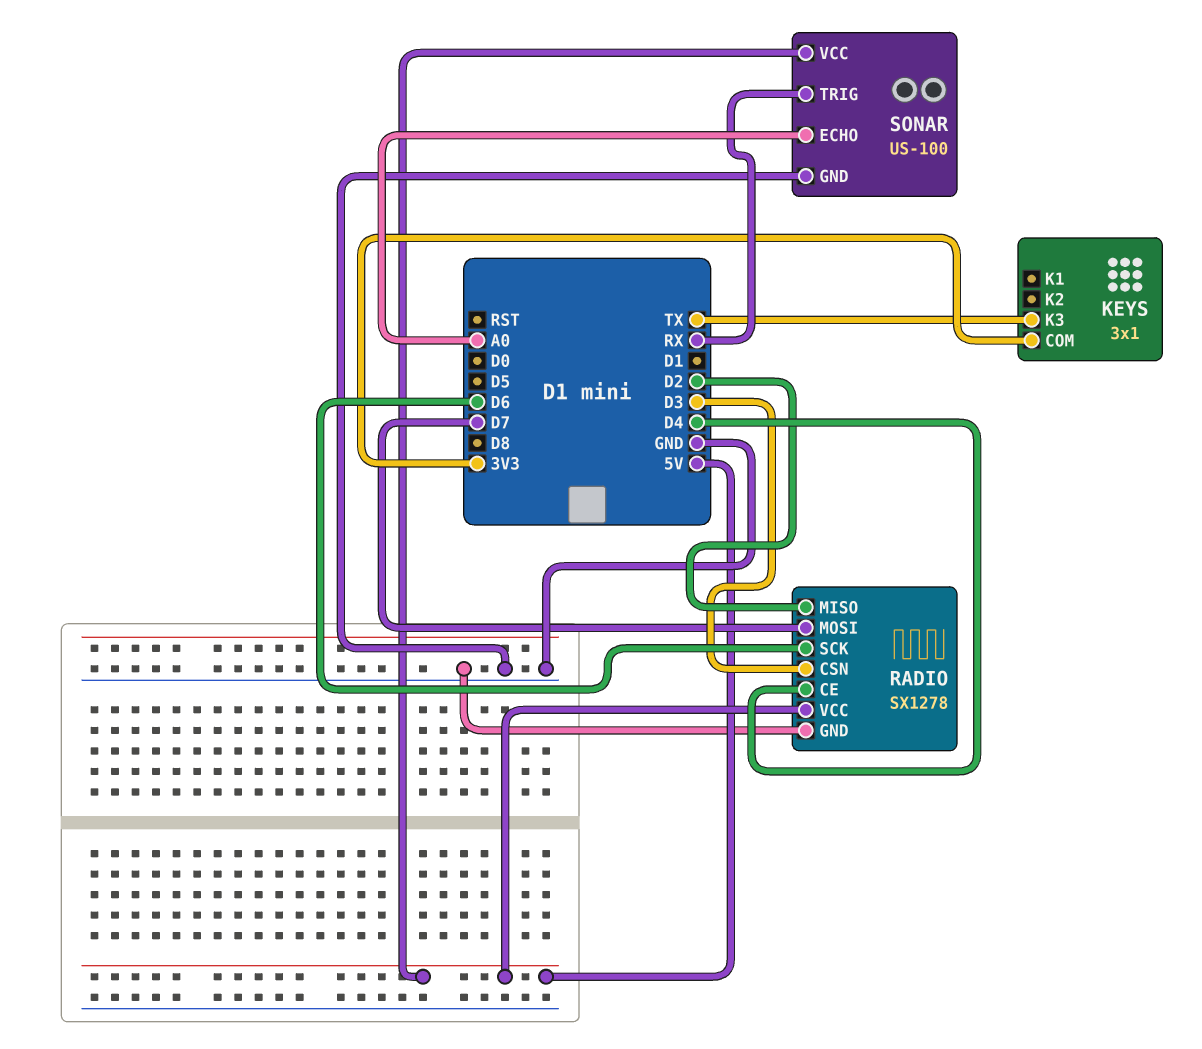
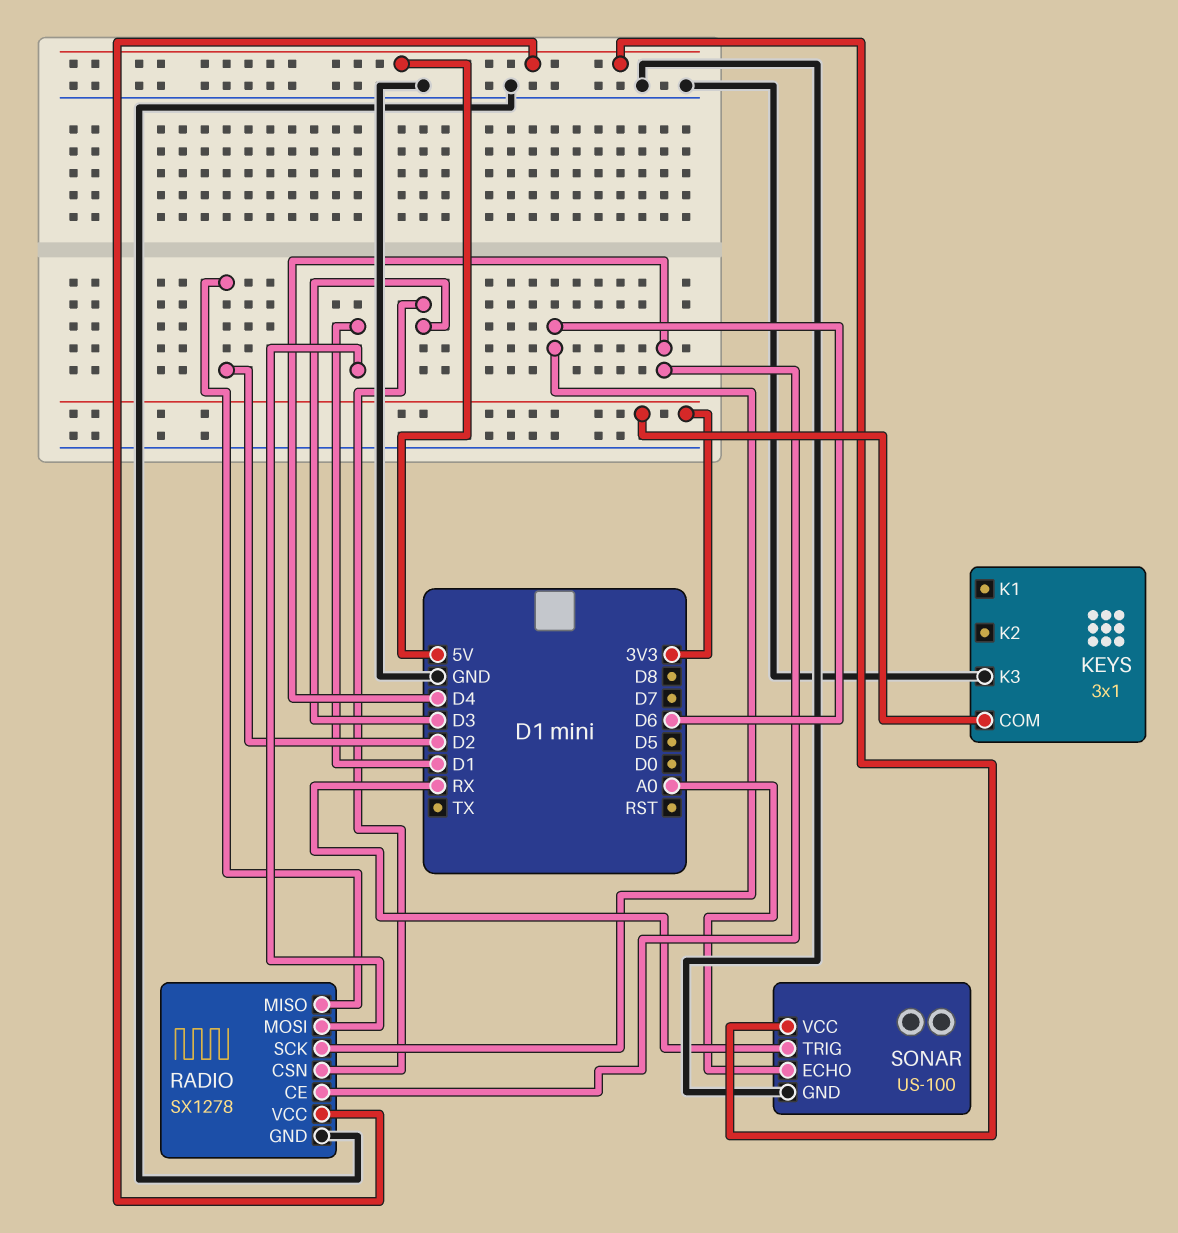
KEYS pin K3: TX -> GND
RADIO pin MOSI: D7 -> D1

